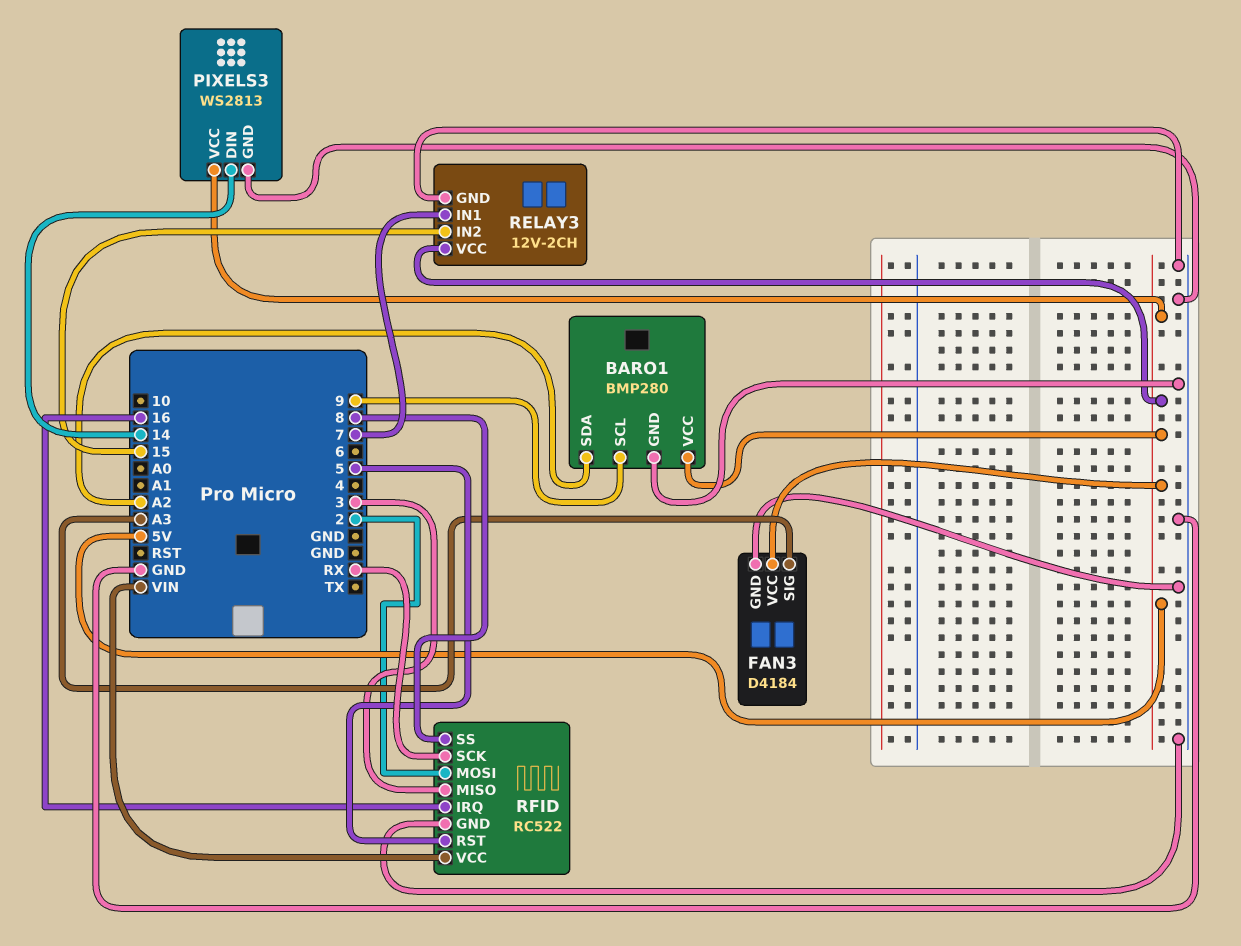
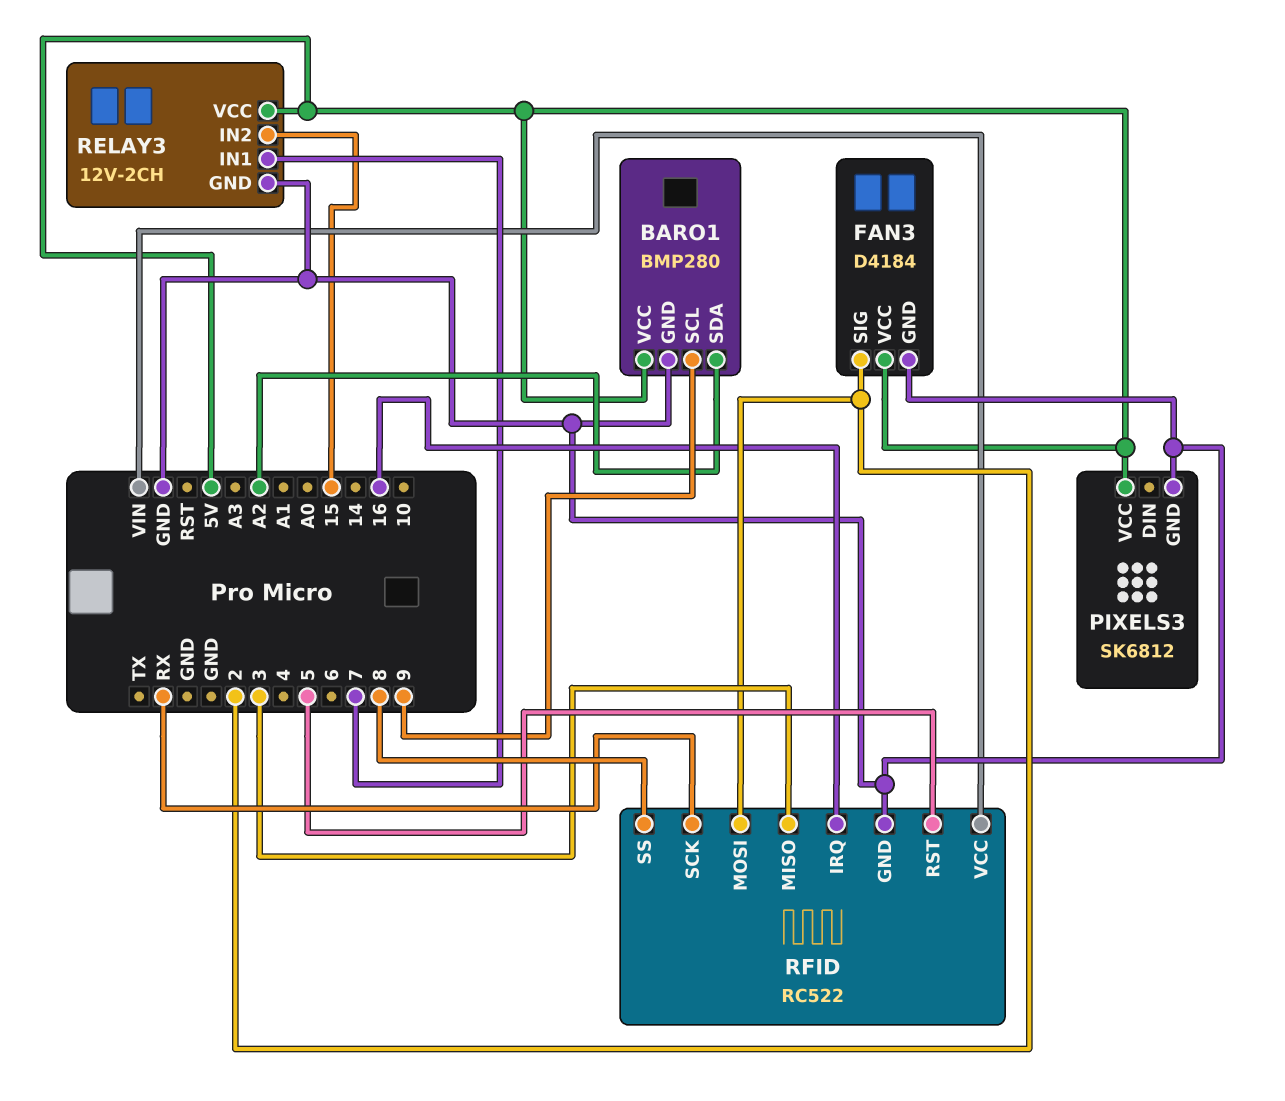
FAN3 pin SIG: A3 -> 2
PIXELS3: WS2813 -> SK6812
PIXELS3 pin DIN: 14 -> none

